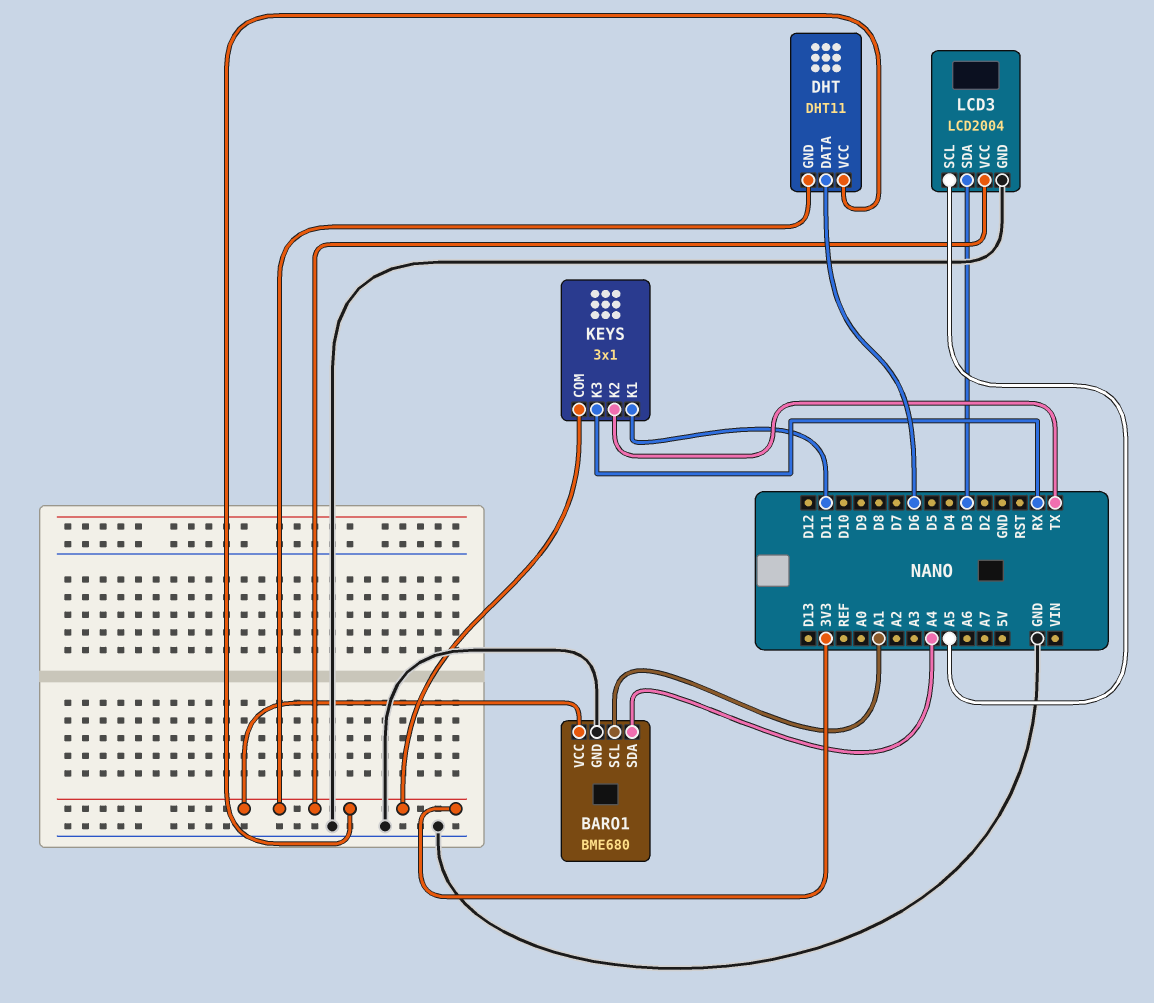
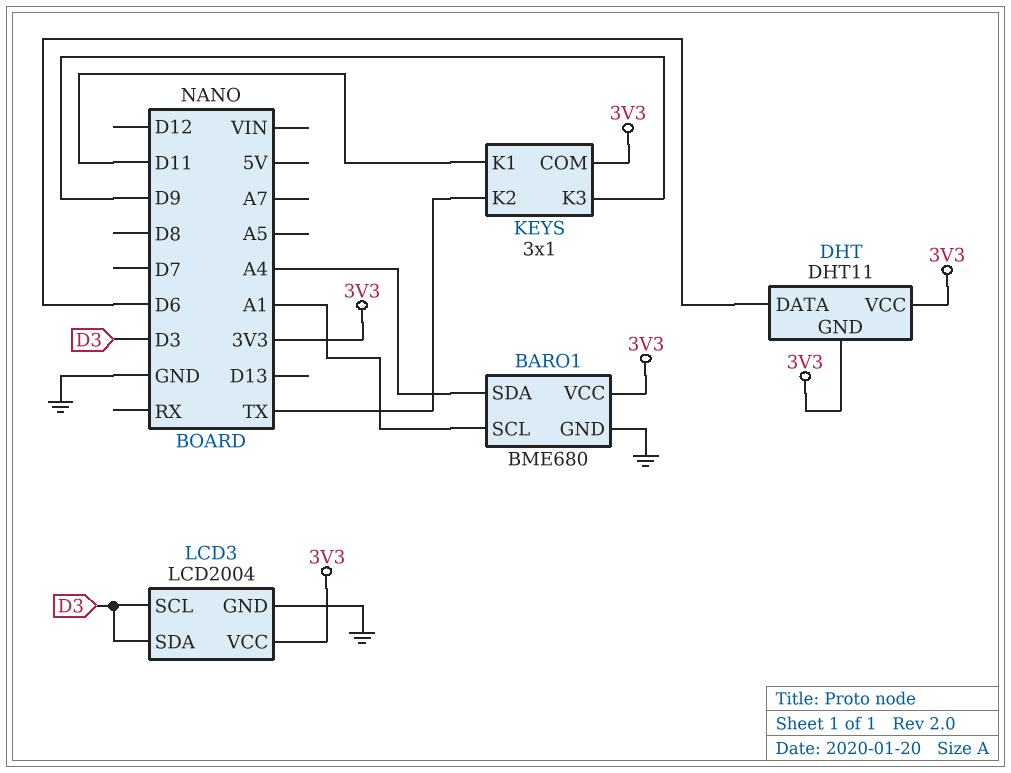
KEYS pin K3: RX -> D9
LCD3 pin SCL: A5 -> D3

